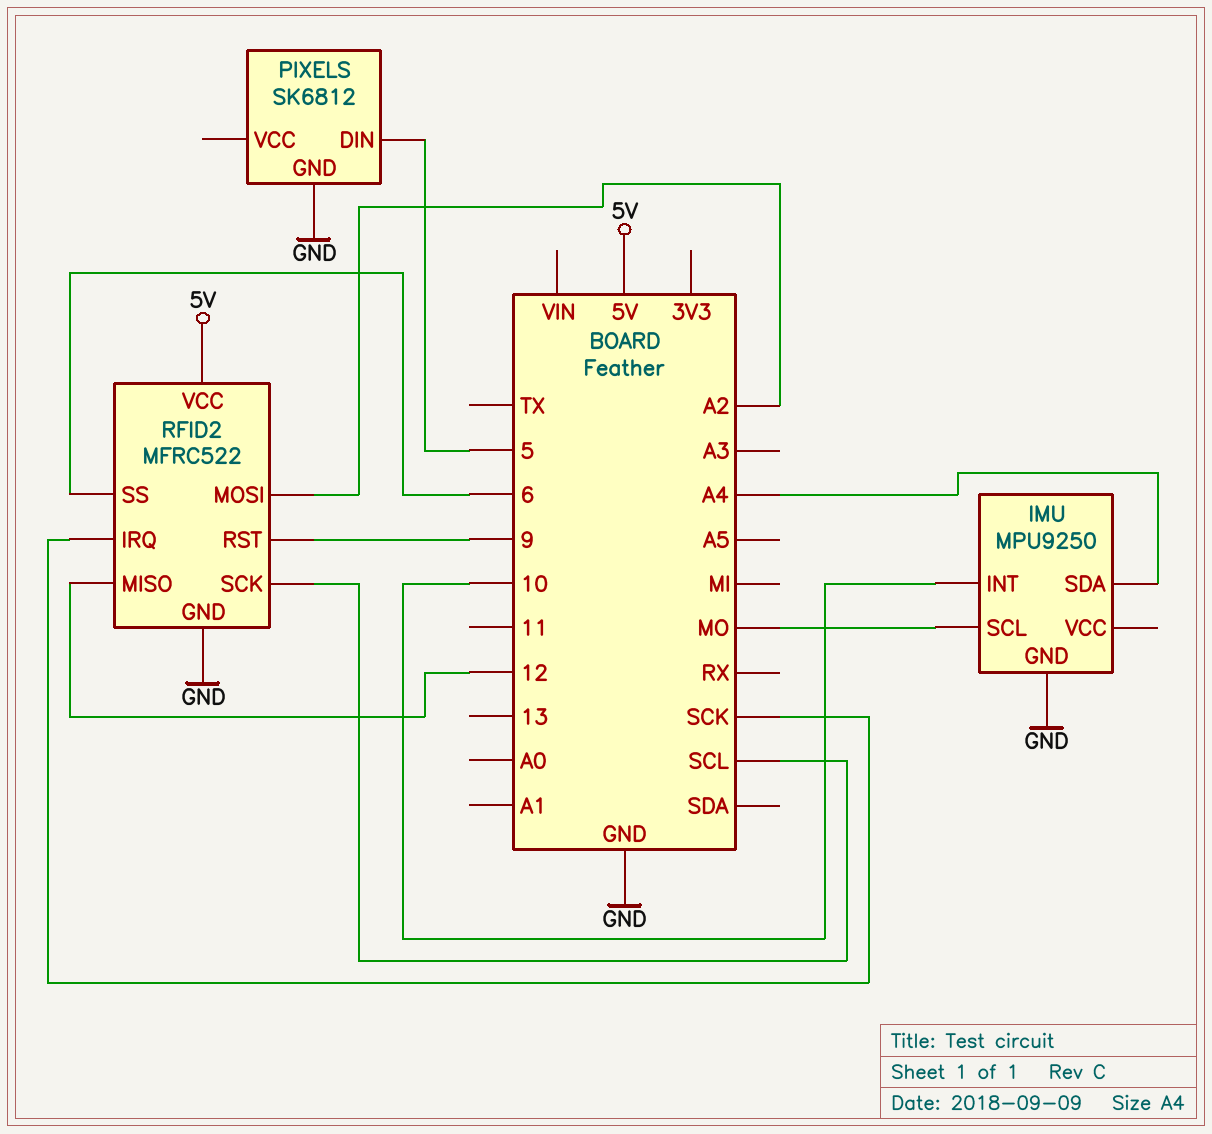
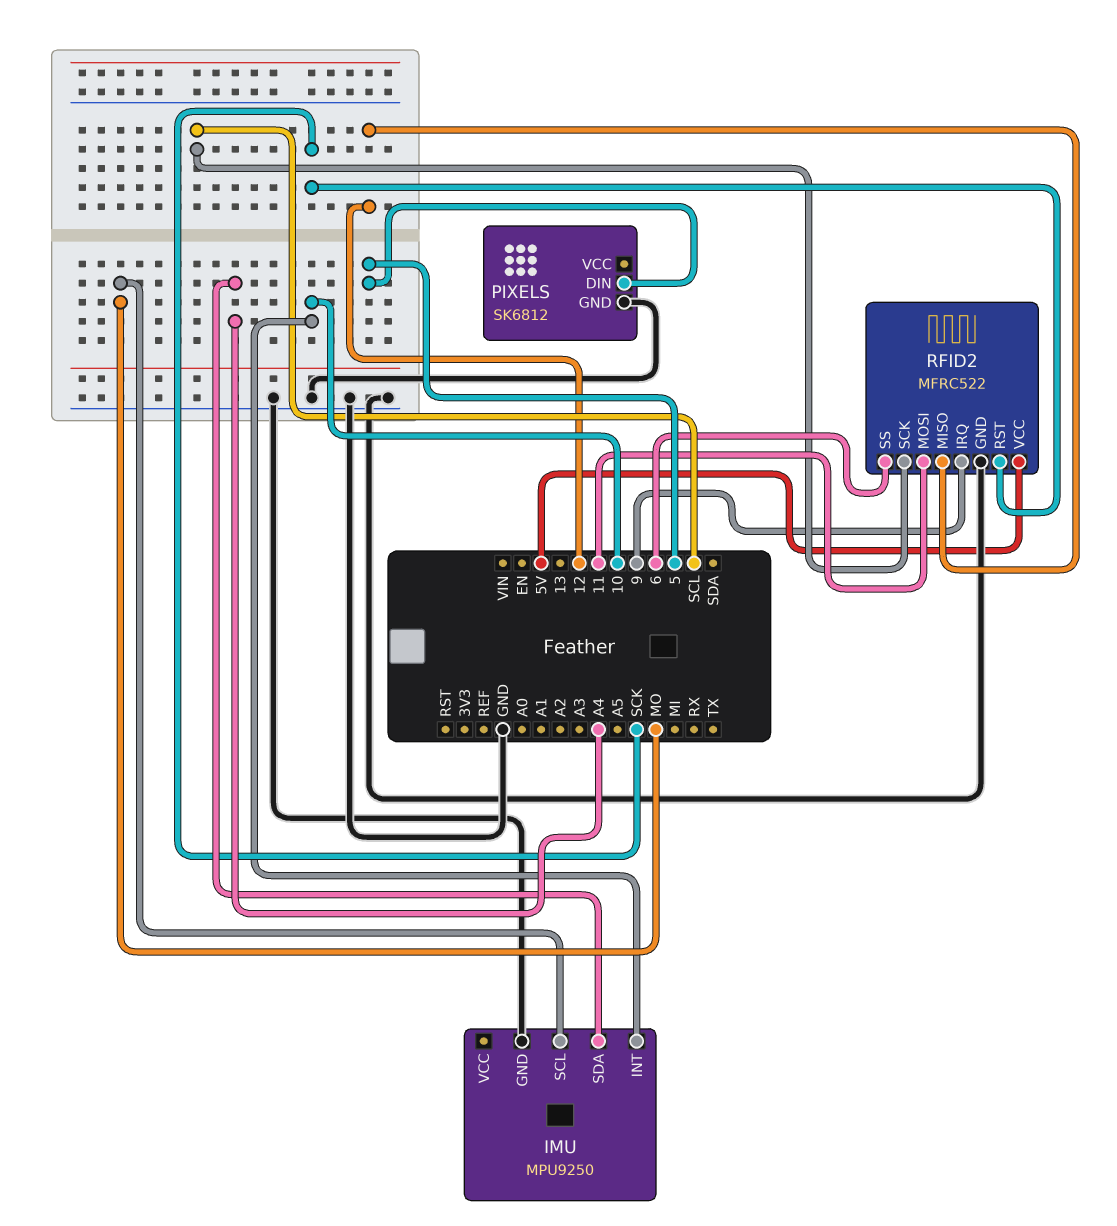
RFID2 pin IRQ: SCK -> 9
RFID2 pin MOSI: A2 -> 11
RFID2 pin RST: 9 -> SCK

